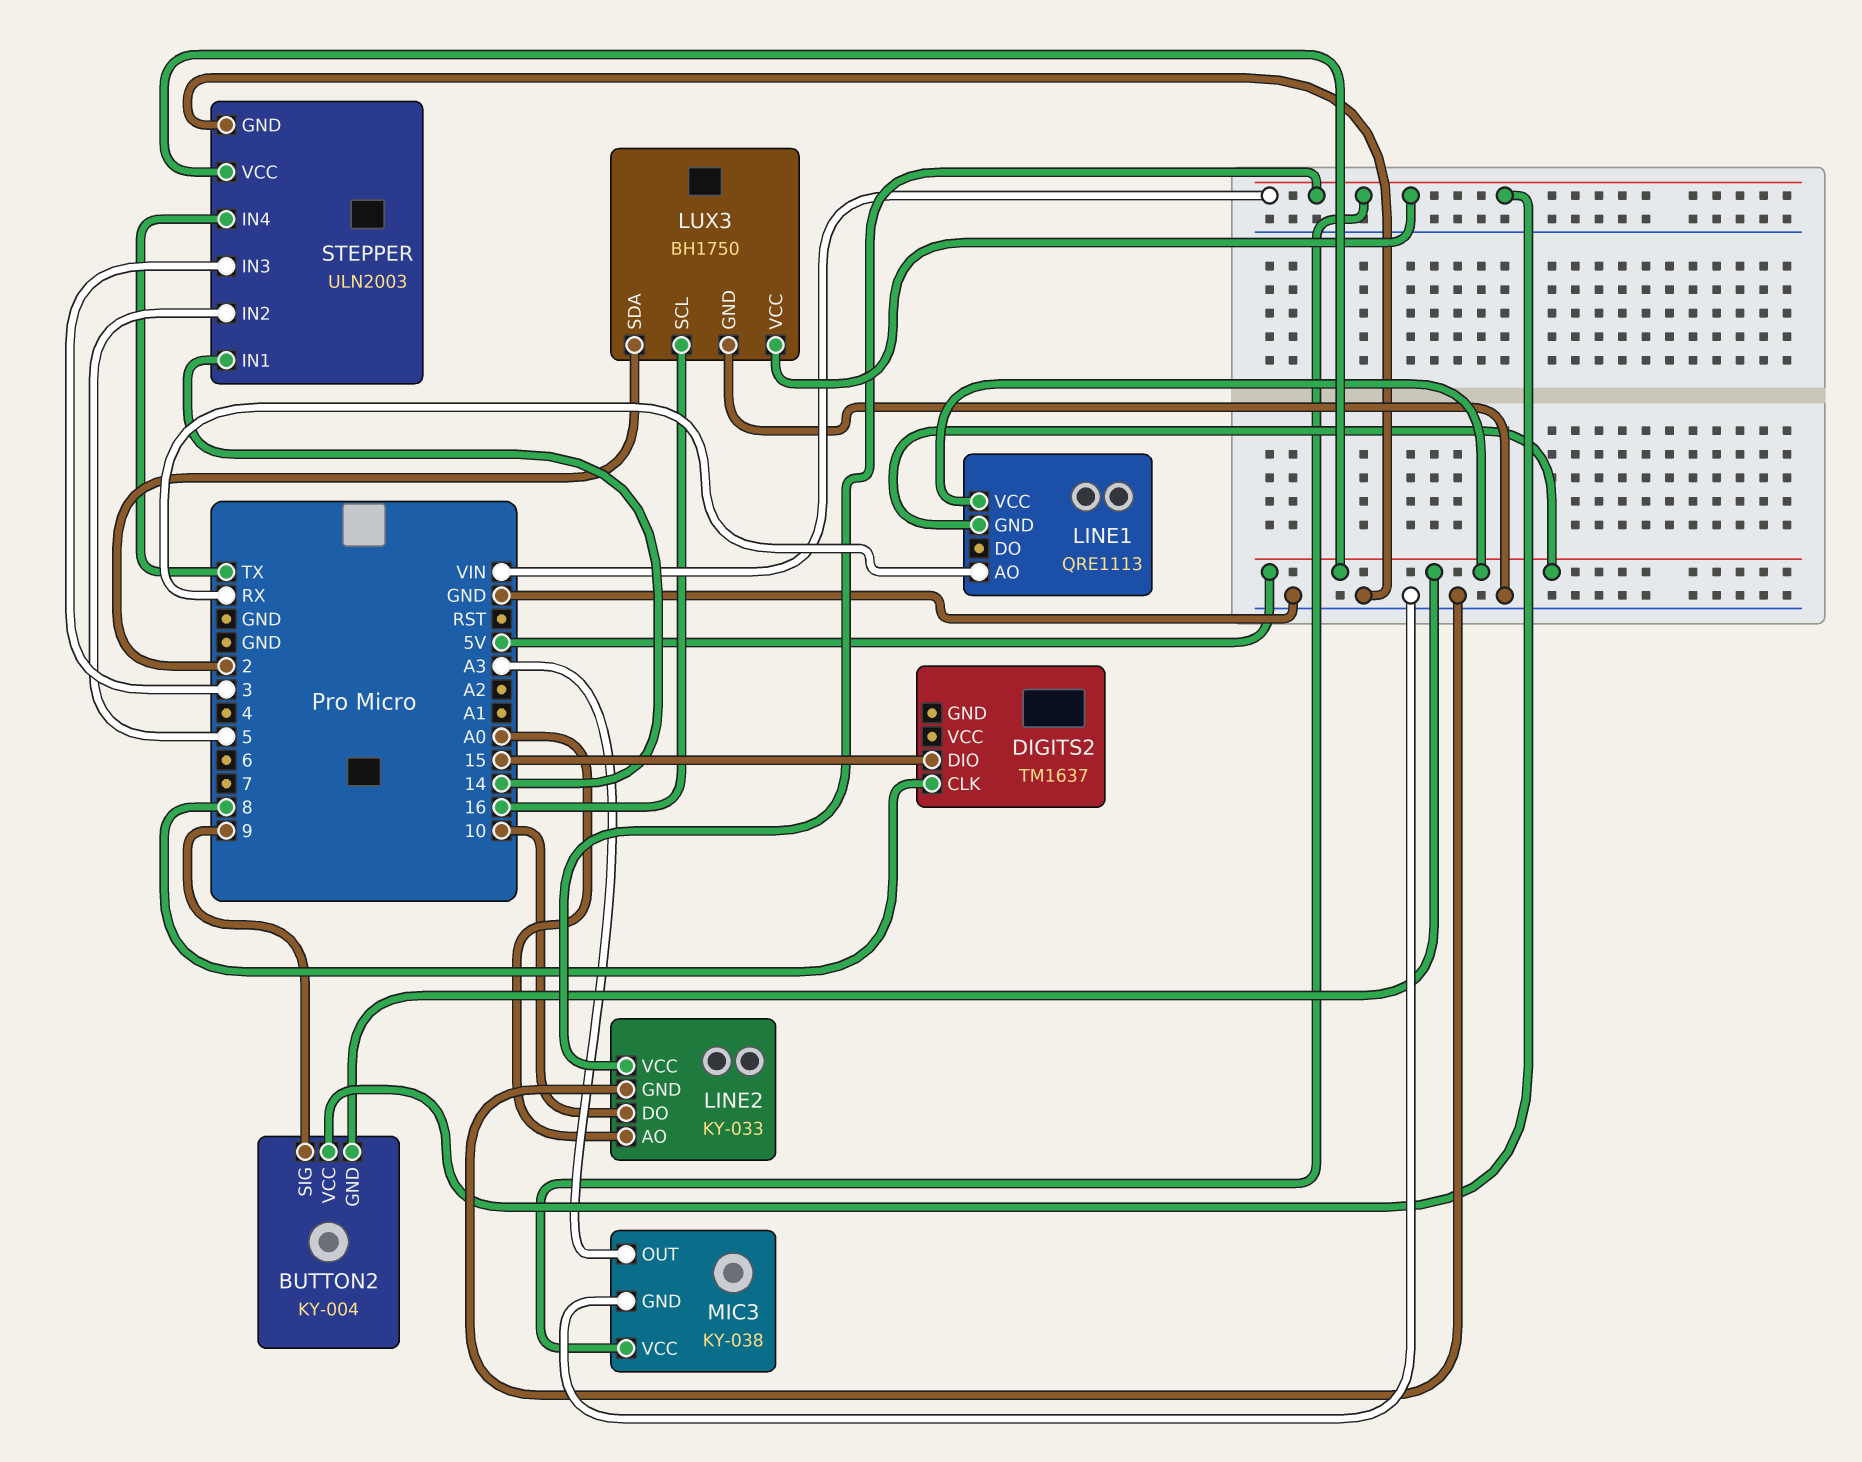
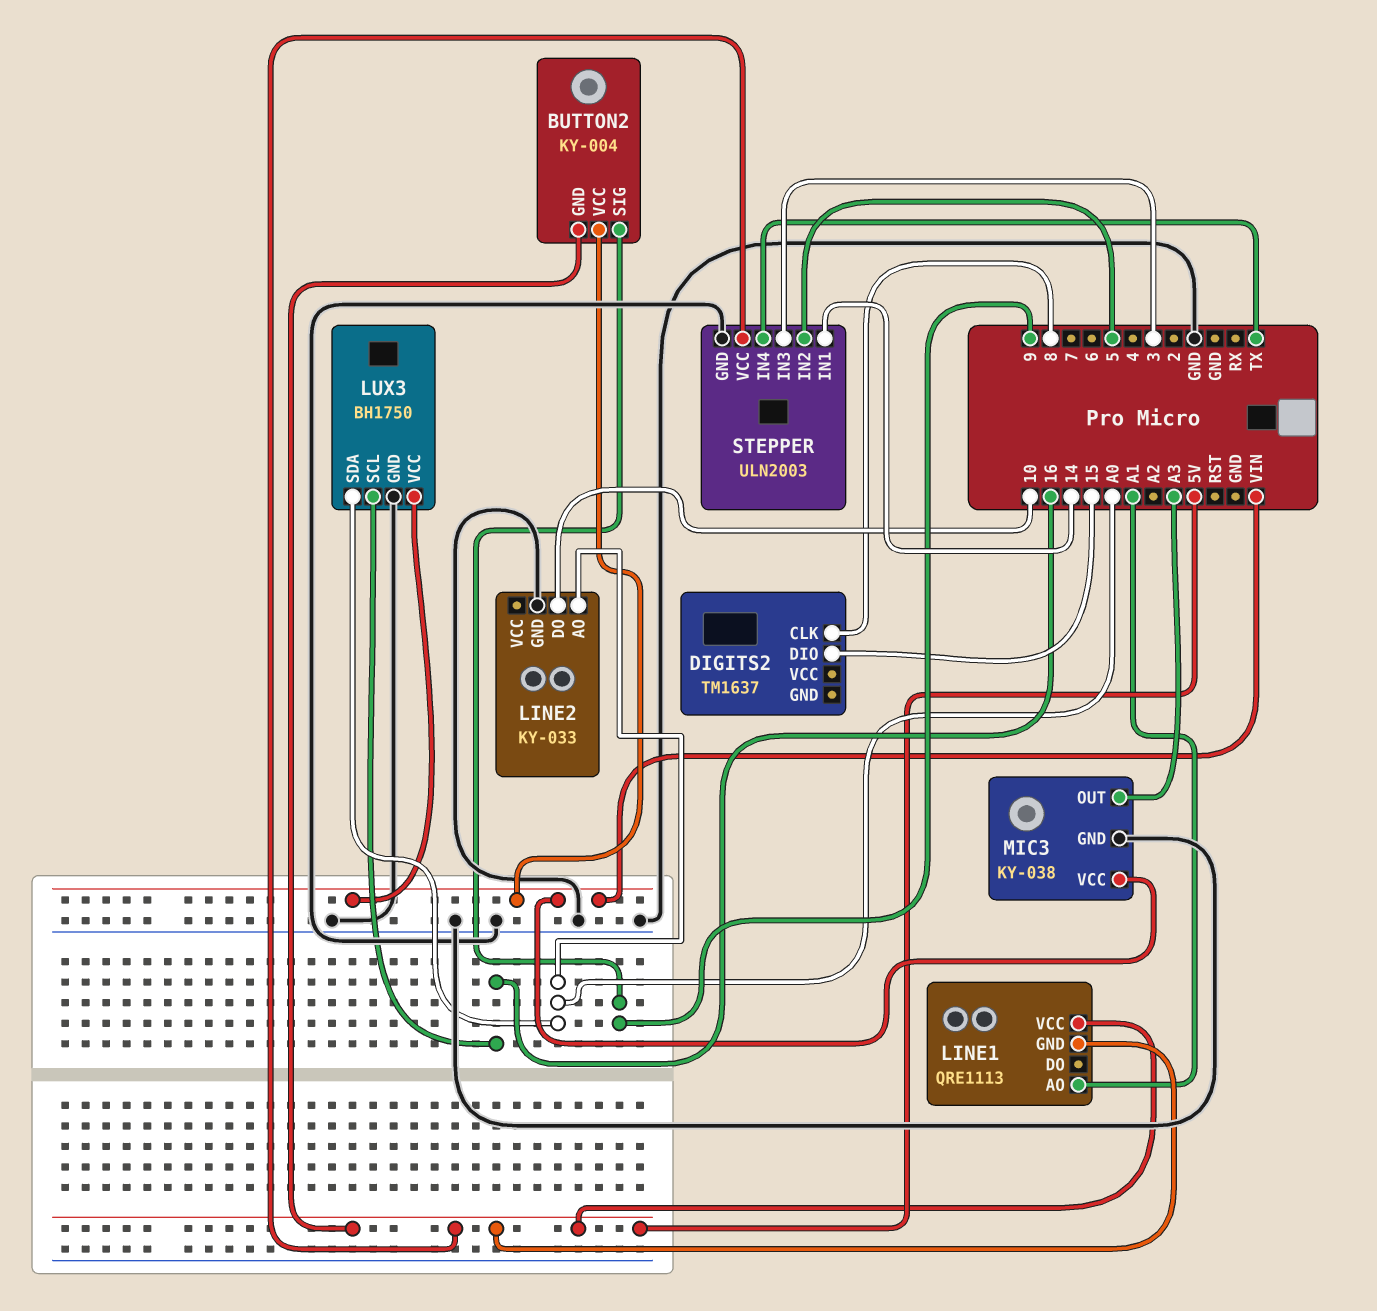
LINE1 pin AO: RX -> A1
LINE2 pin VCC: VIN -> none
LUX3 pin SDA: 2 -> A0

